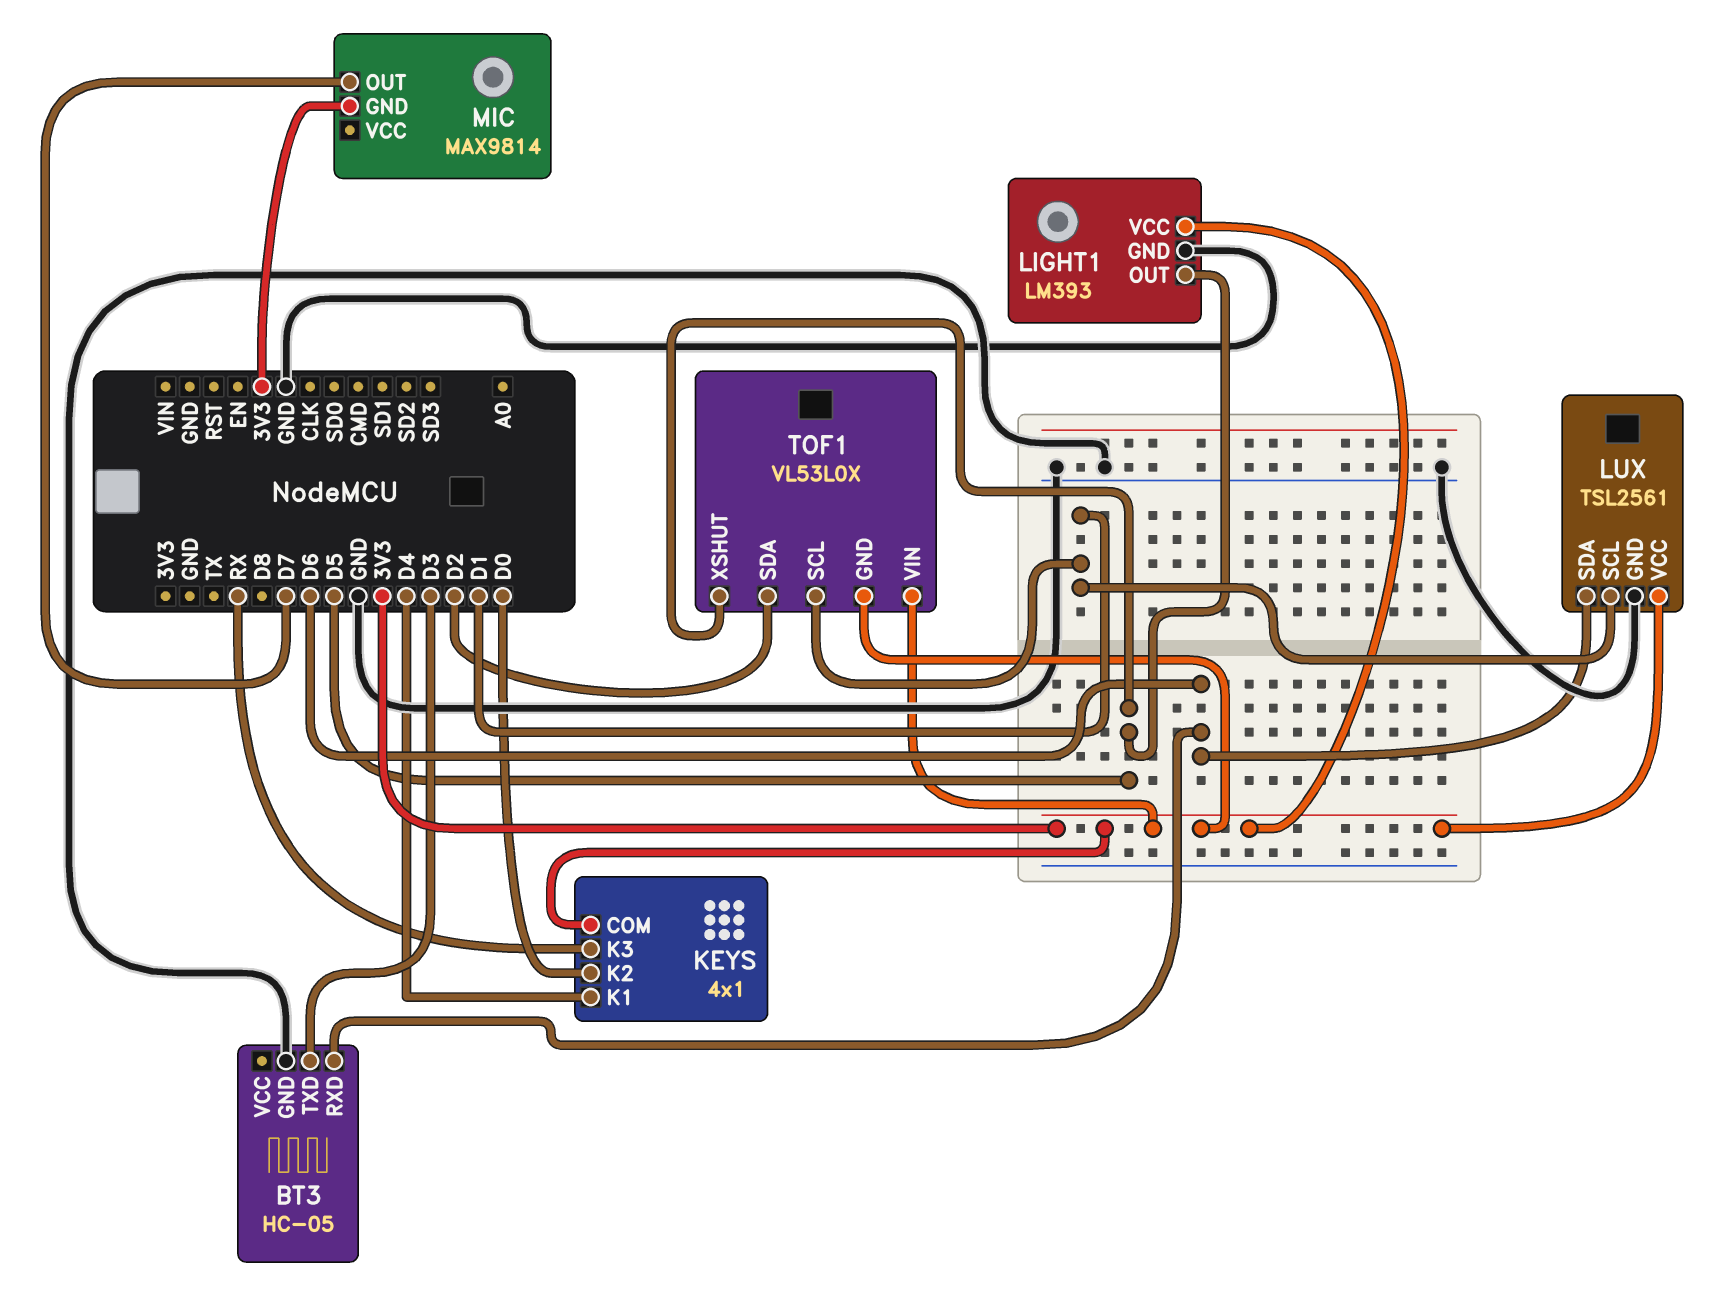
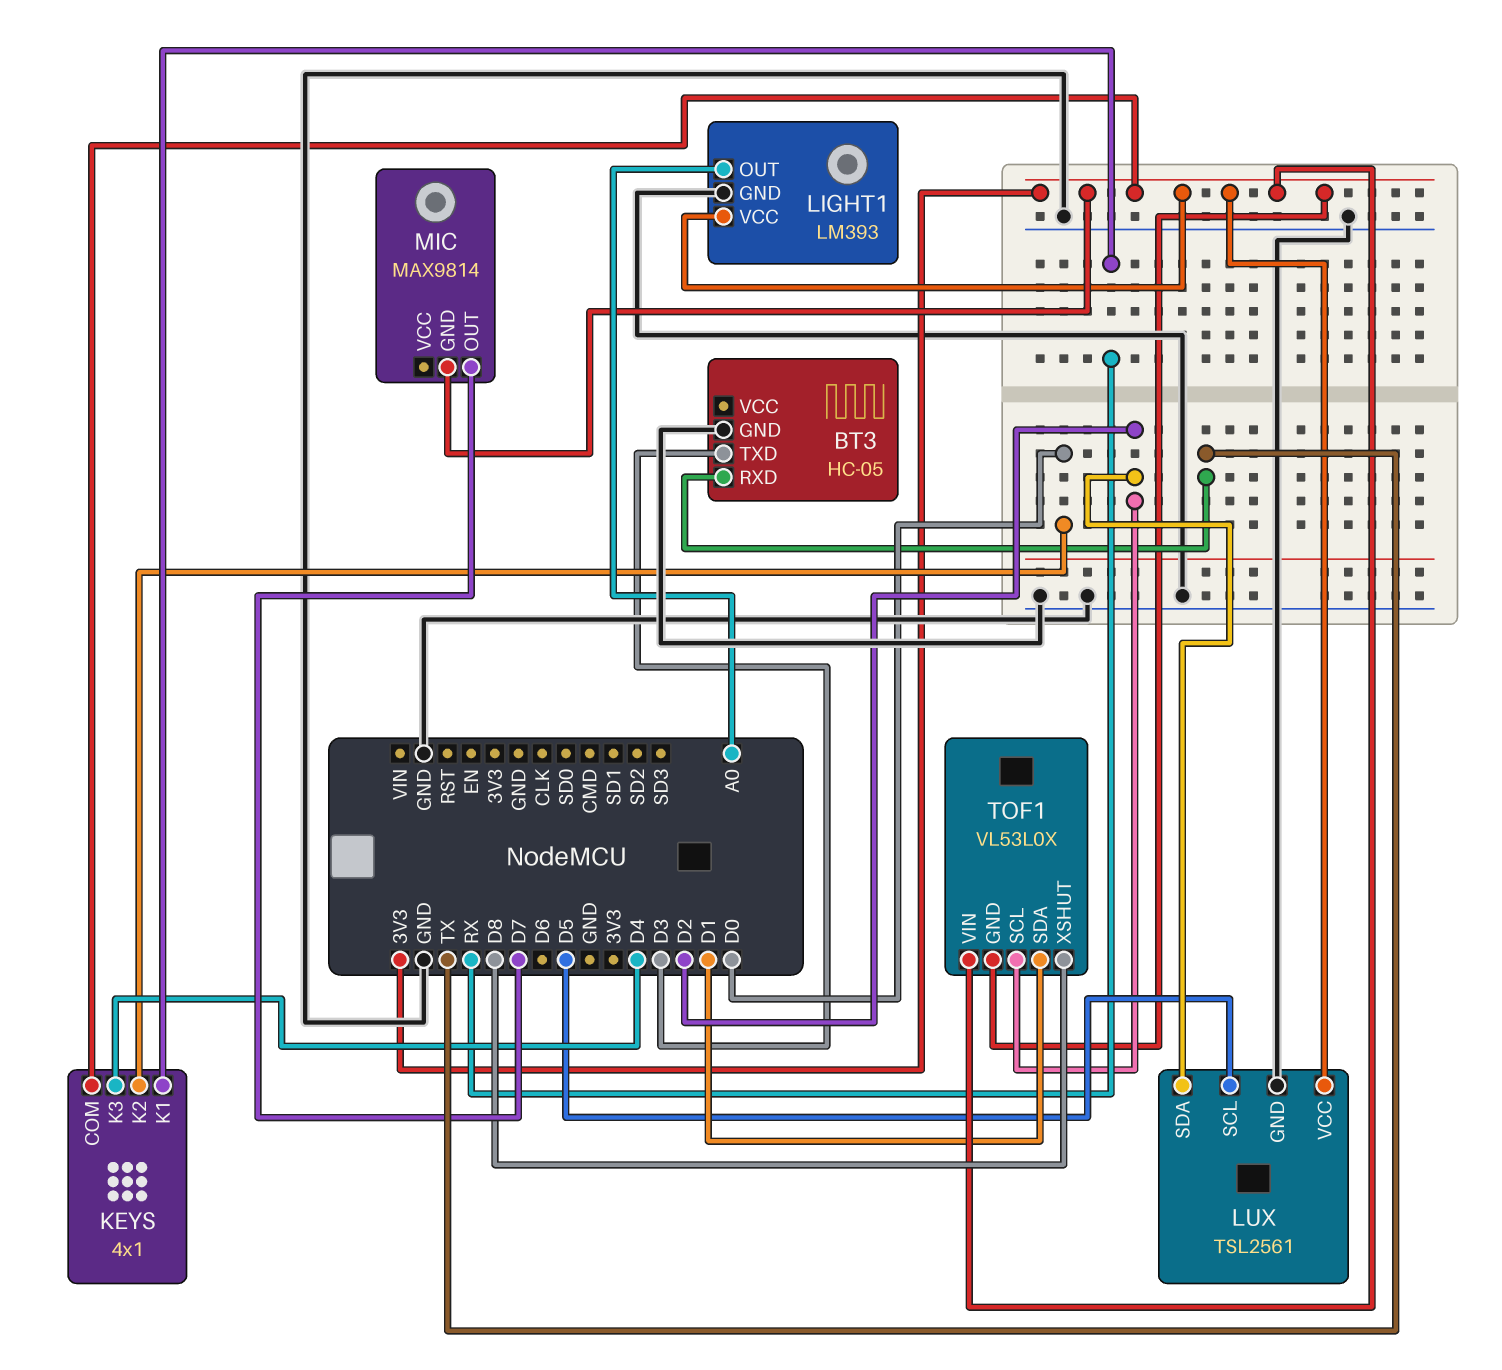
BT3 pin RXD: D6 -> TX
KEYS pin K1: D4 -> RX
KEYS pin K3: RX -> D4
LIGHT1 pin OUT: D5 -> A0
LUX pin SCL: D1 -> D5
LUX pin SDA: D6 -> D2
TOF1 pin SCL: D1 -> D2
TOF1 pin SDA: D2 -> D1
TOF1 pin XSHUT: D5 -> D8

